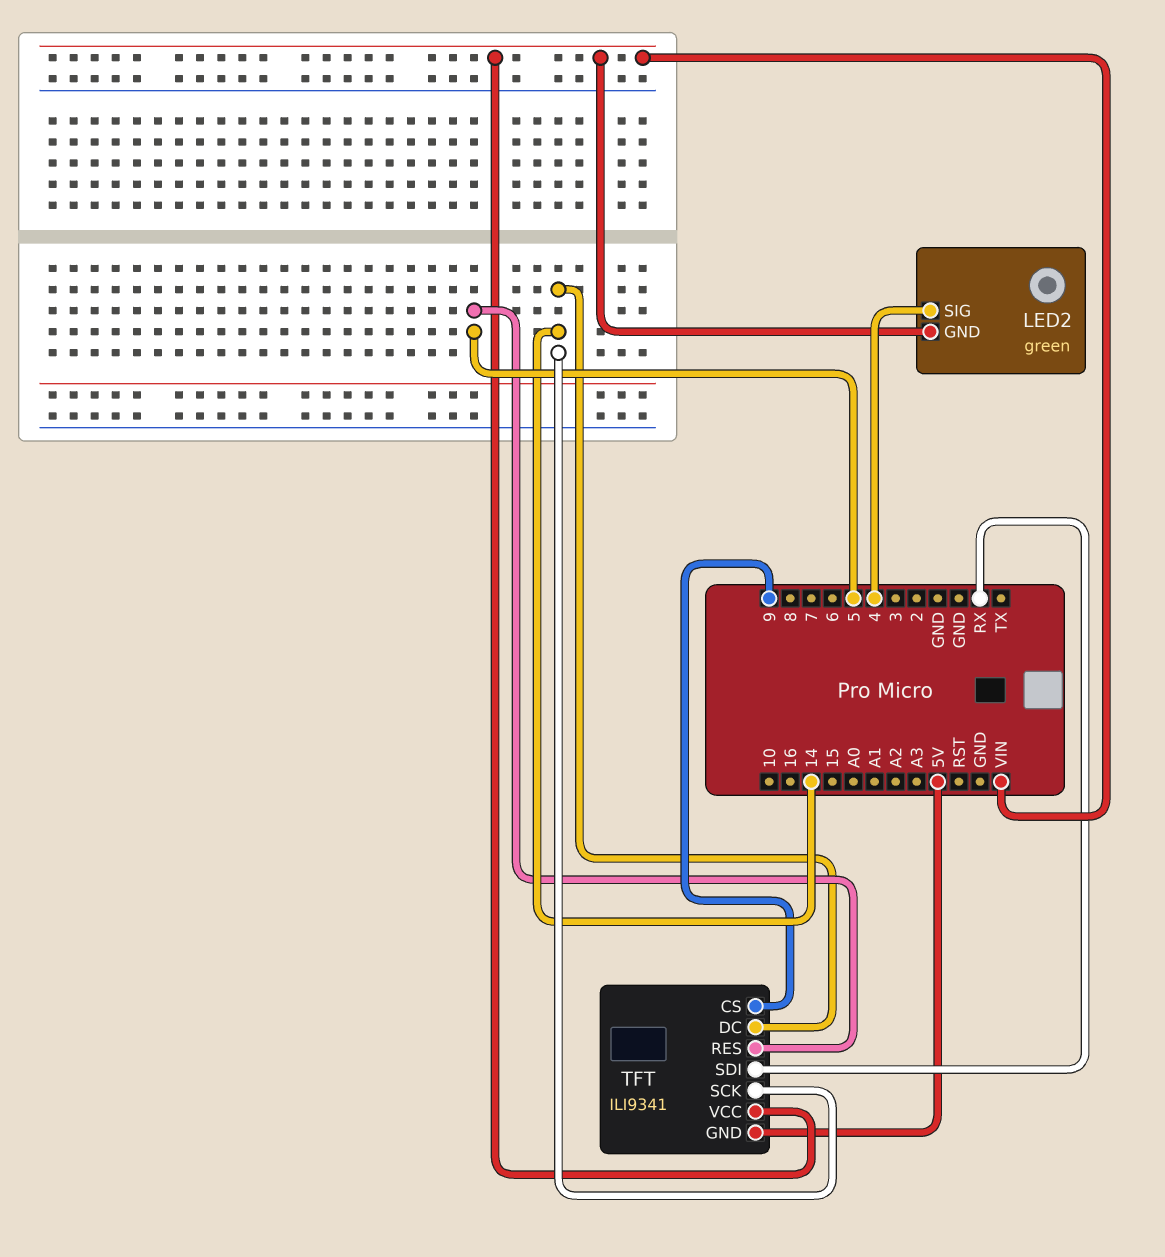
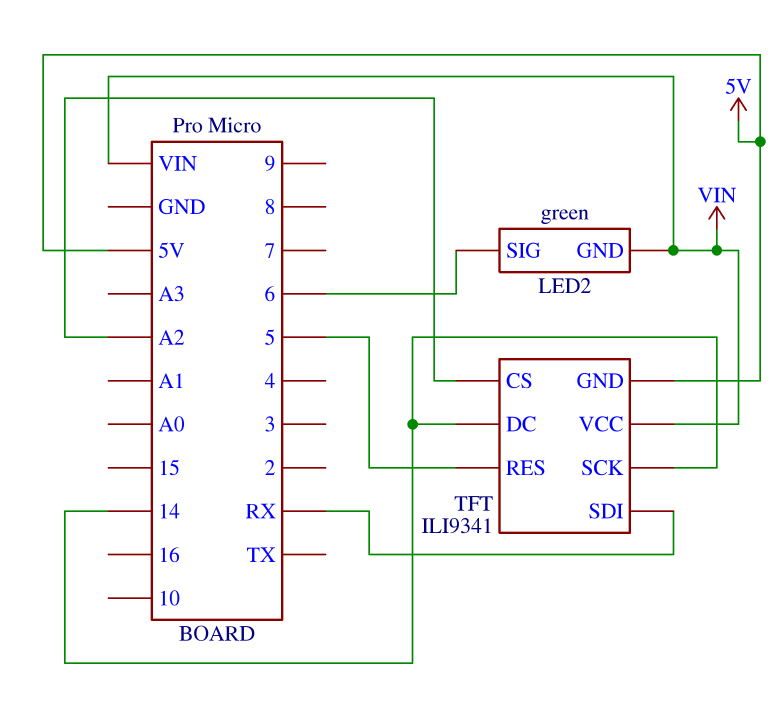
LED2 pin SIG: 4 -> 6
TFT pin CS: 9 -> A2

